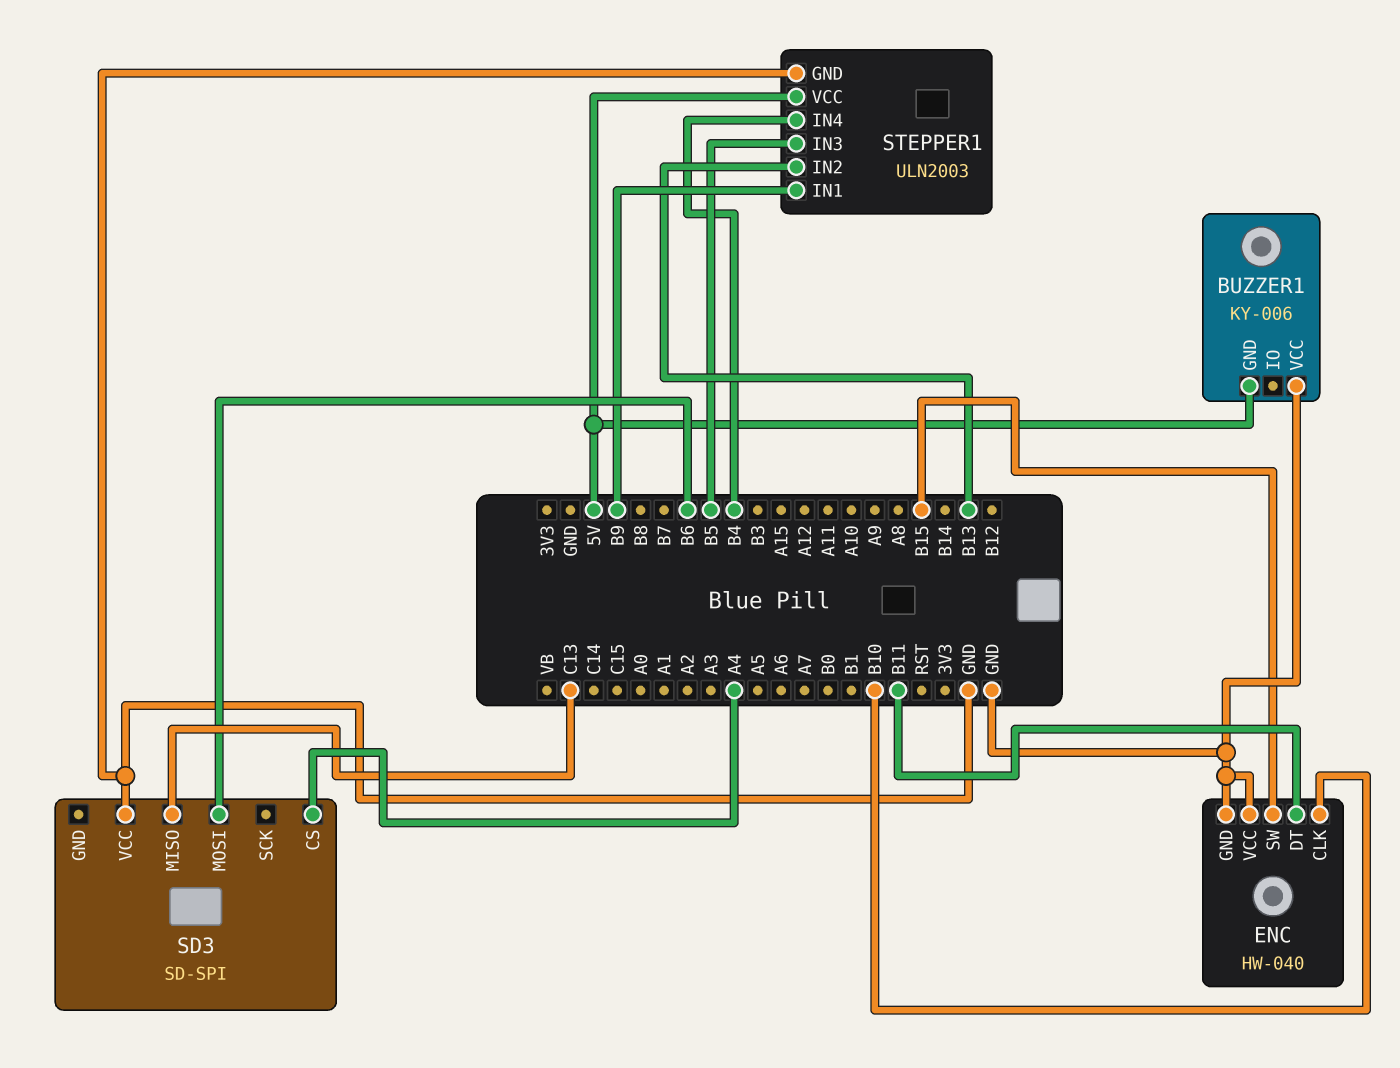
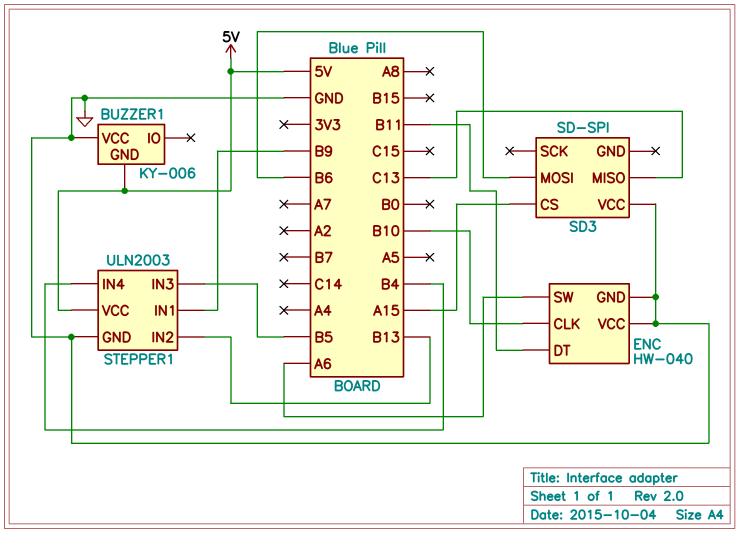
ENC pin SW: B15 -> A6
SD3 pin CS: A4 -> A15

